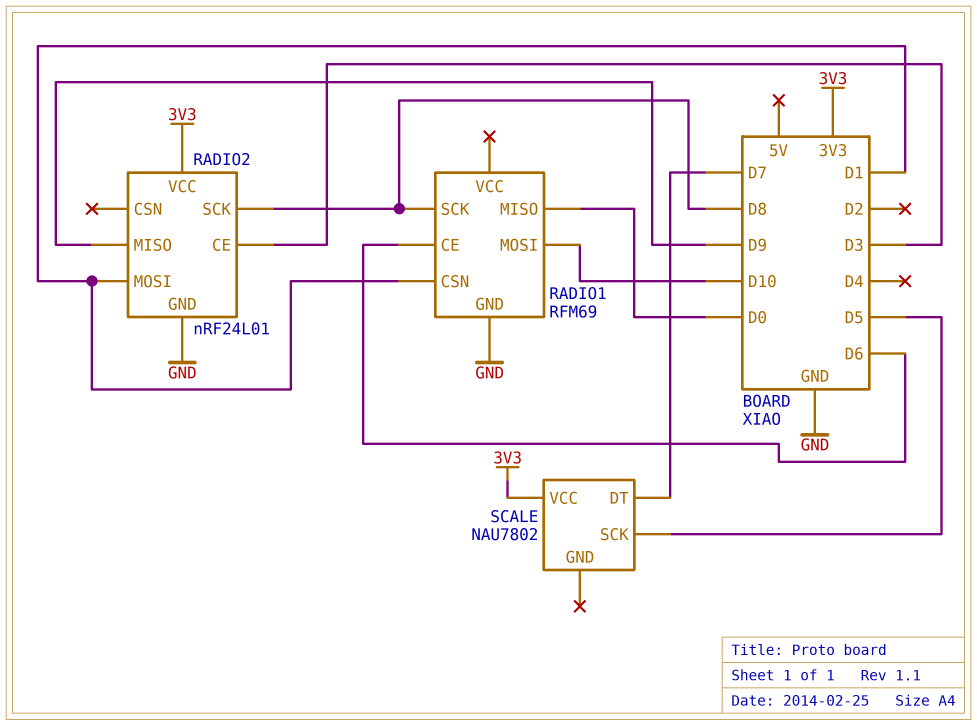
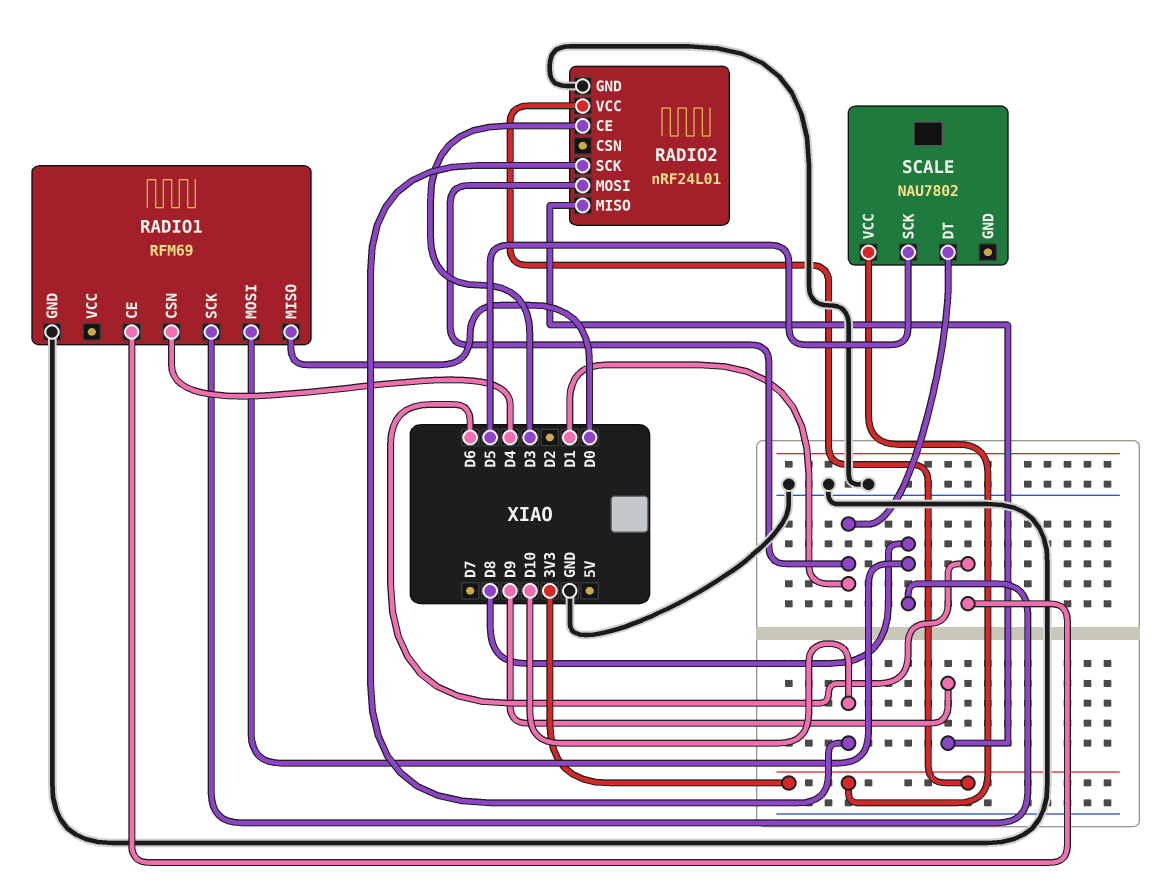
RADIO1 pin CSN: D1 -> D4
RADIO1 pin MOSI: D10 -> D8
RADIO2 pin SCK: D8 -> D10
SCALE pin DT: D7 -> D1

